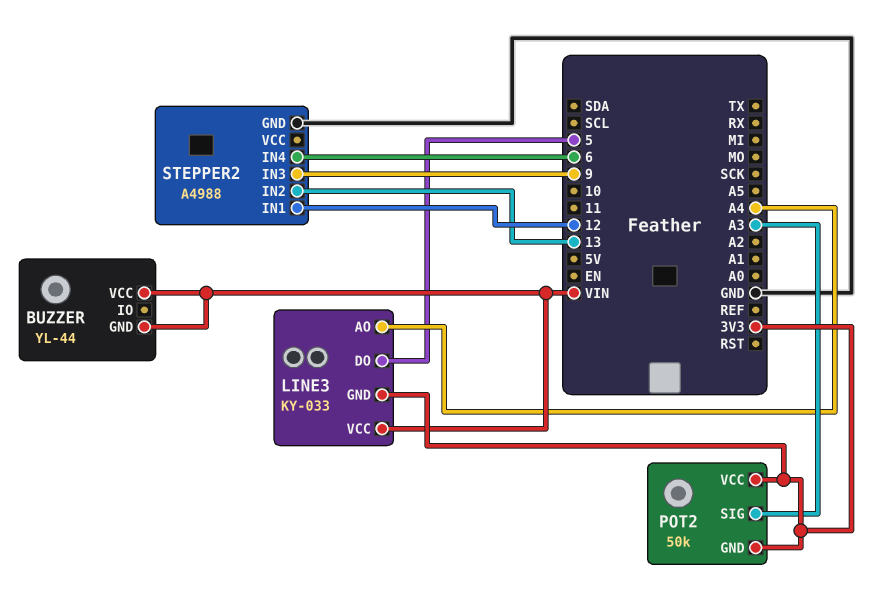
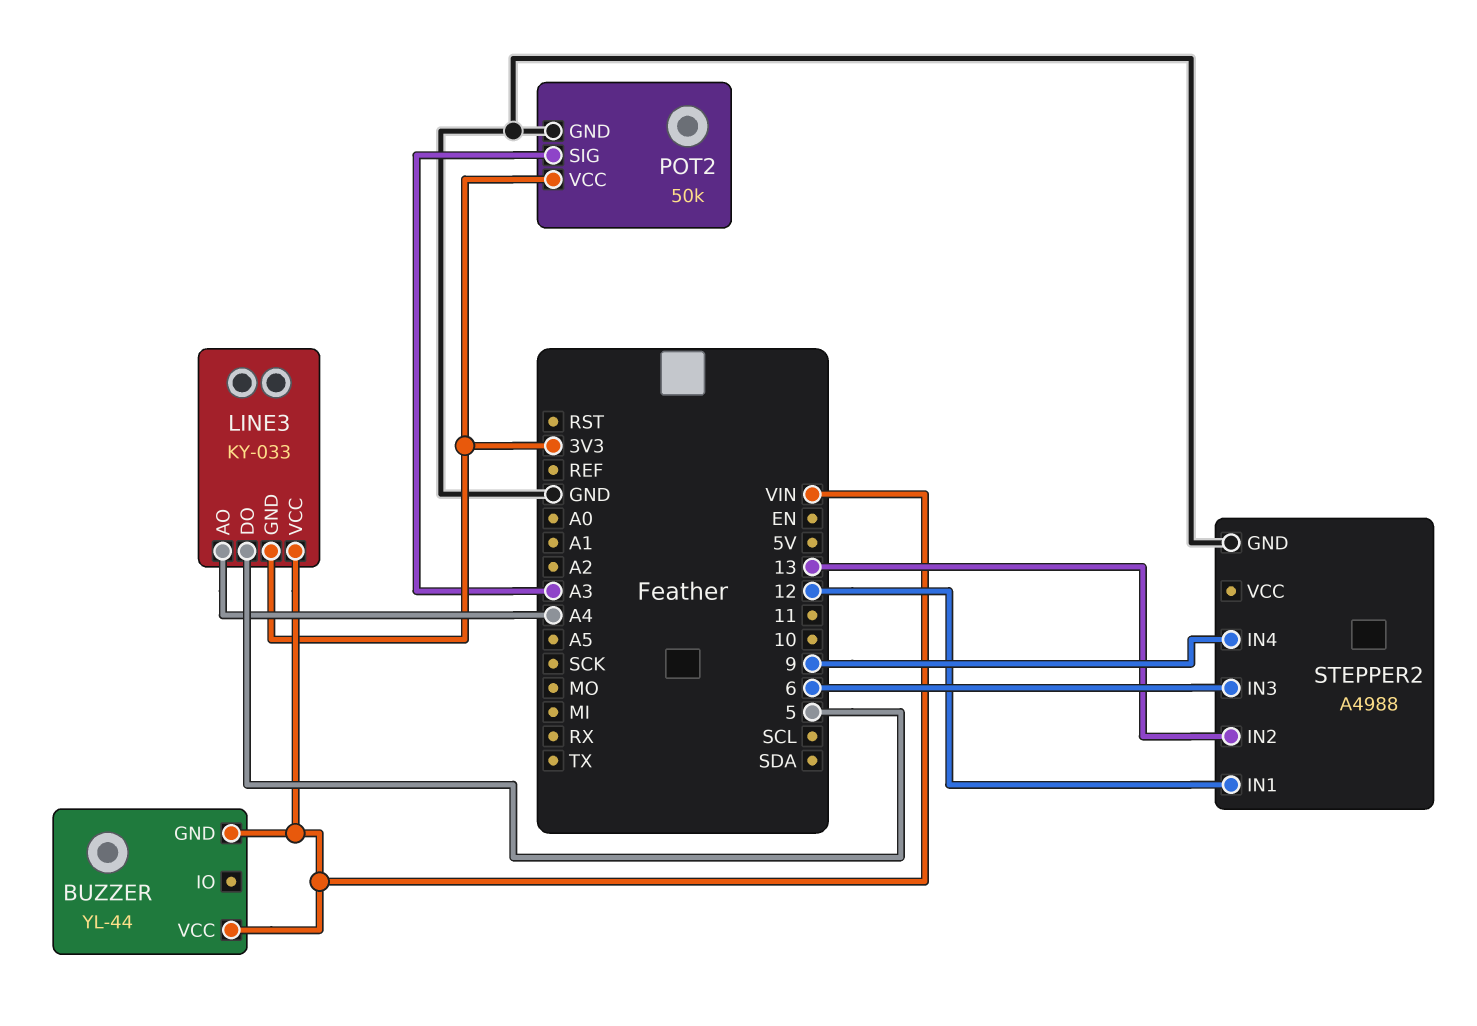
POT2 pin GND: 3V3 -> GND
STEPPER2 pin IN3: 9 -> 6
STEPPER2 pin IN4: 6 -> 9

